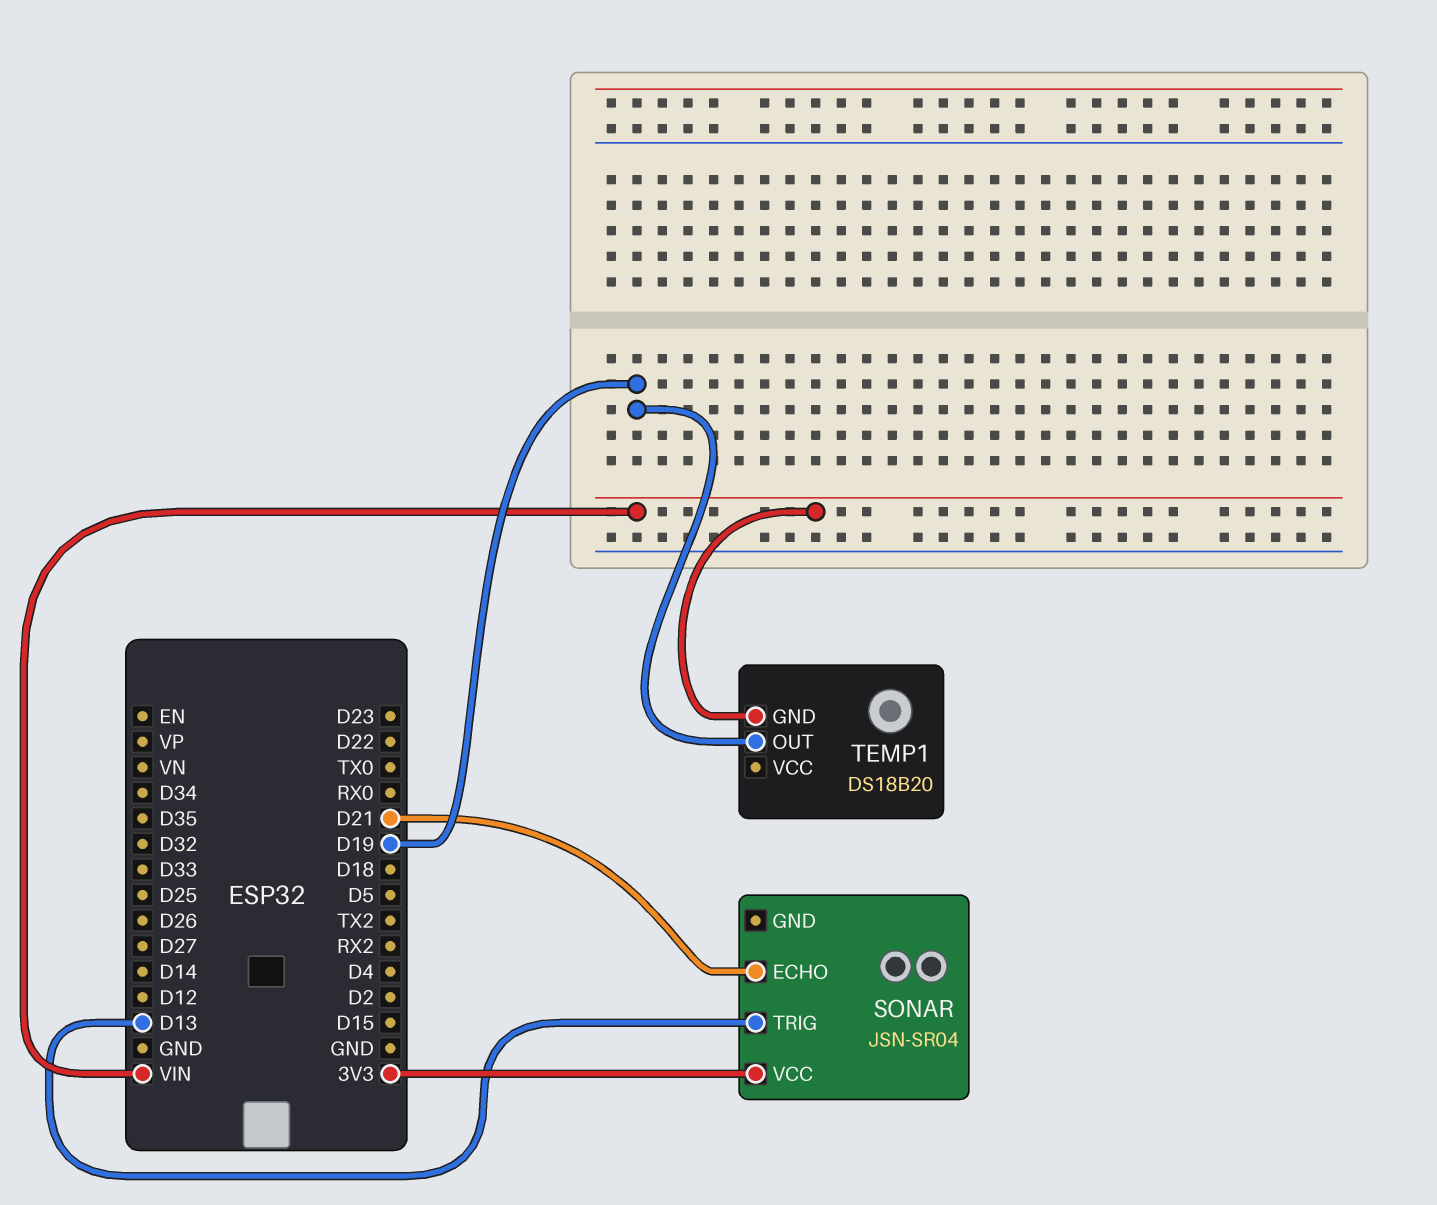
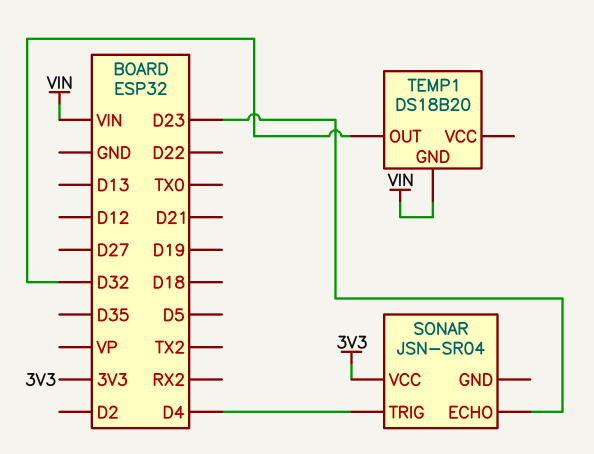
SONAR pin ECHO: D21 -> D23
SONAR pin TRIG: D13 -> D4
TEMP1 pin OUT: D19 -> D32

